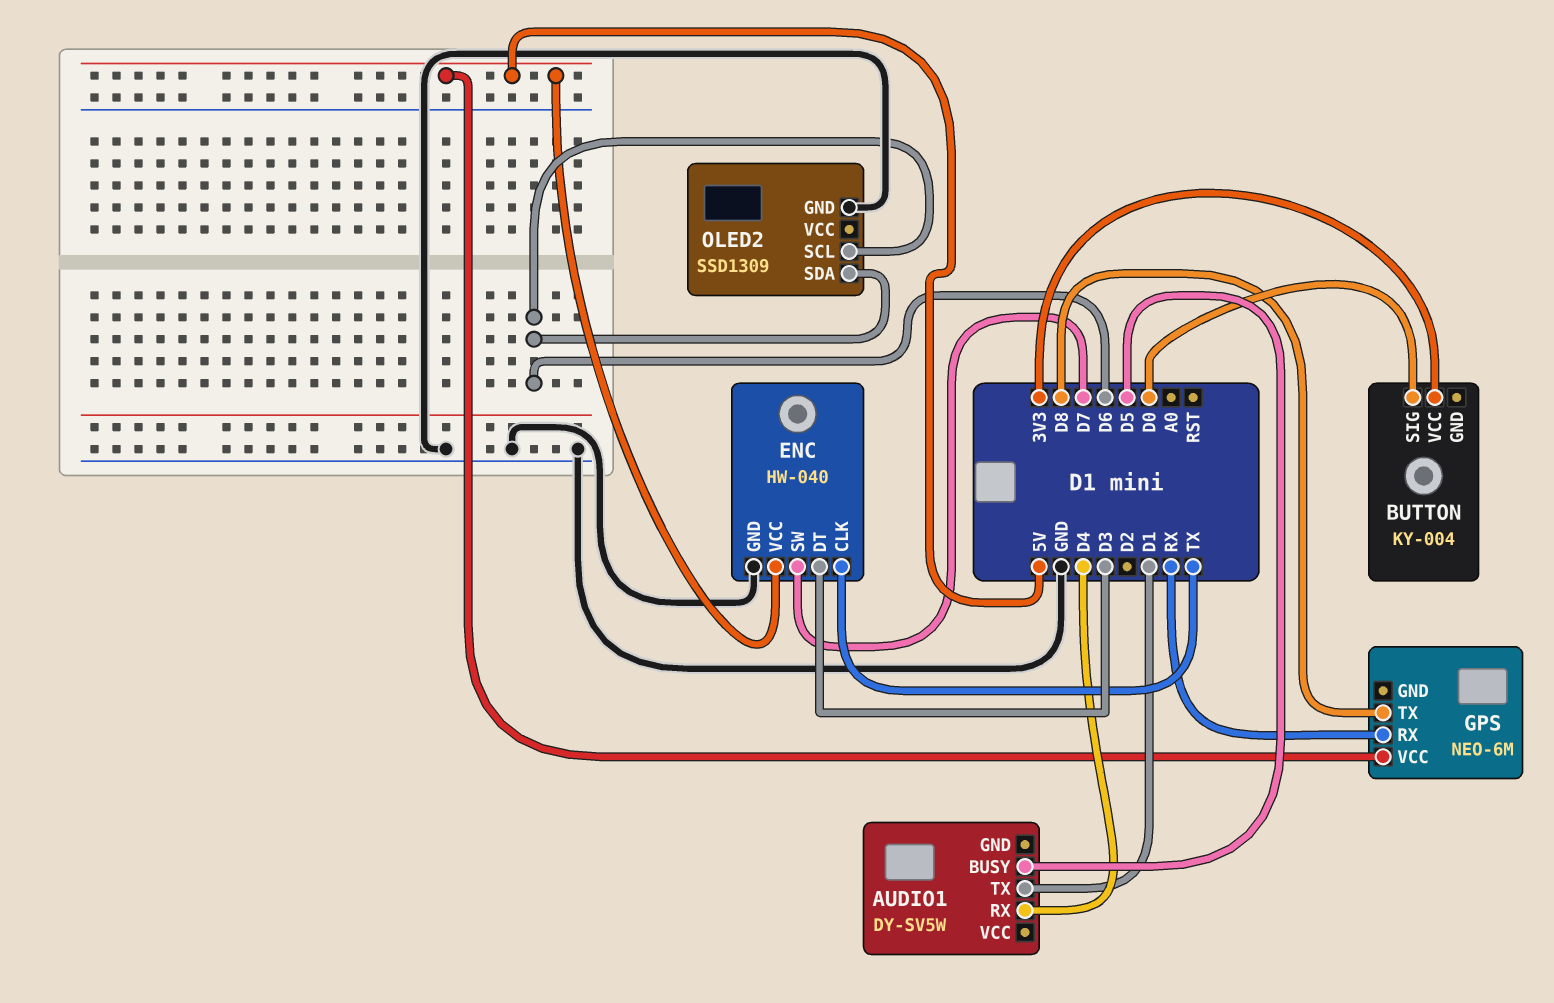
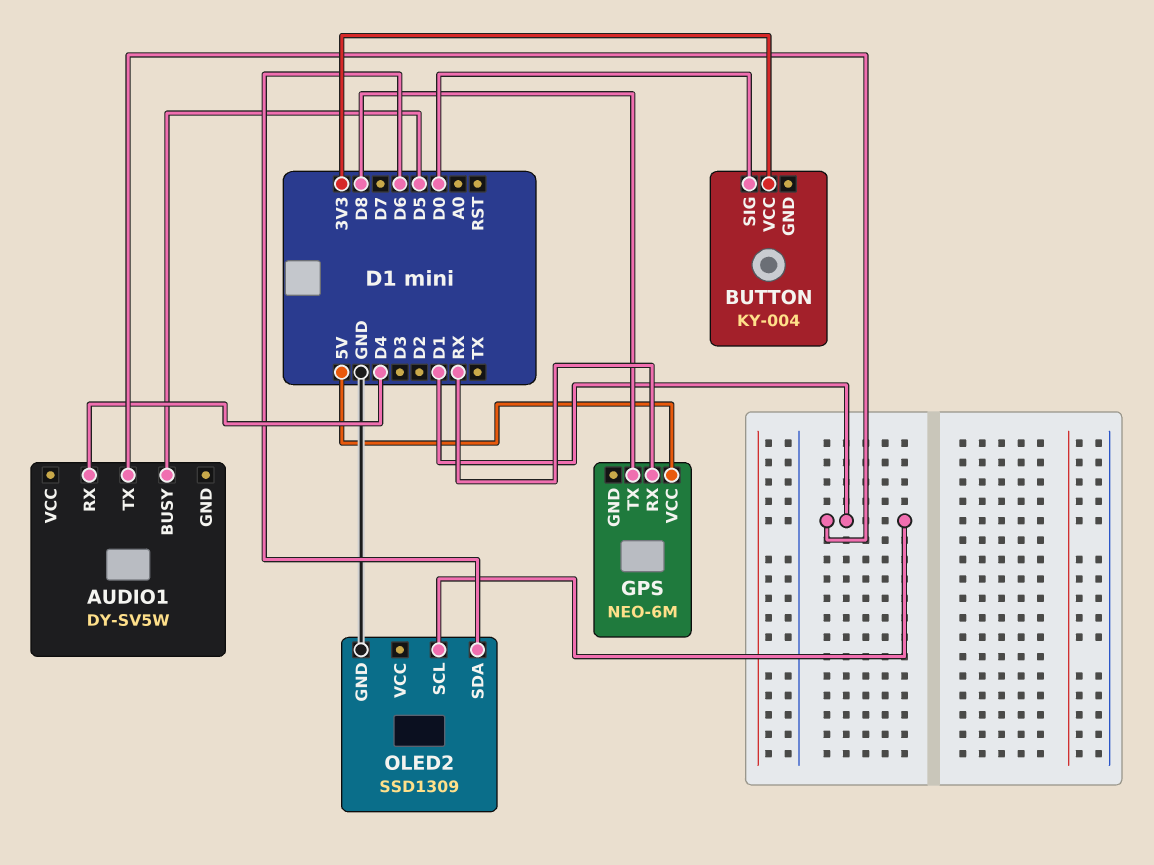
ENC: HW-040 -> none
ENC pin CLK: TX -> none
ENC pin DT: D3 -> none
ENC pin GND: GND -> none
ENC pin SW: D7 -> none
ENC pin VCC: 5V -> none
OLED2 pin SCL: D6 -> D1

